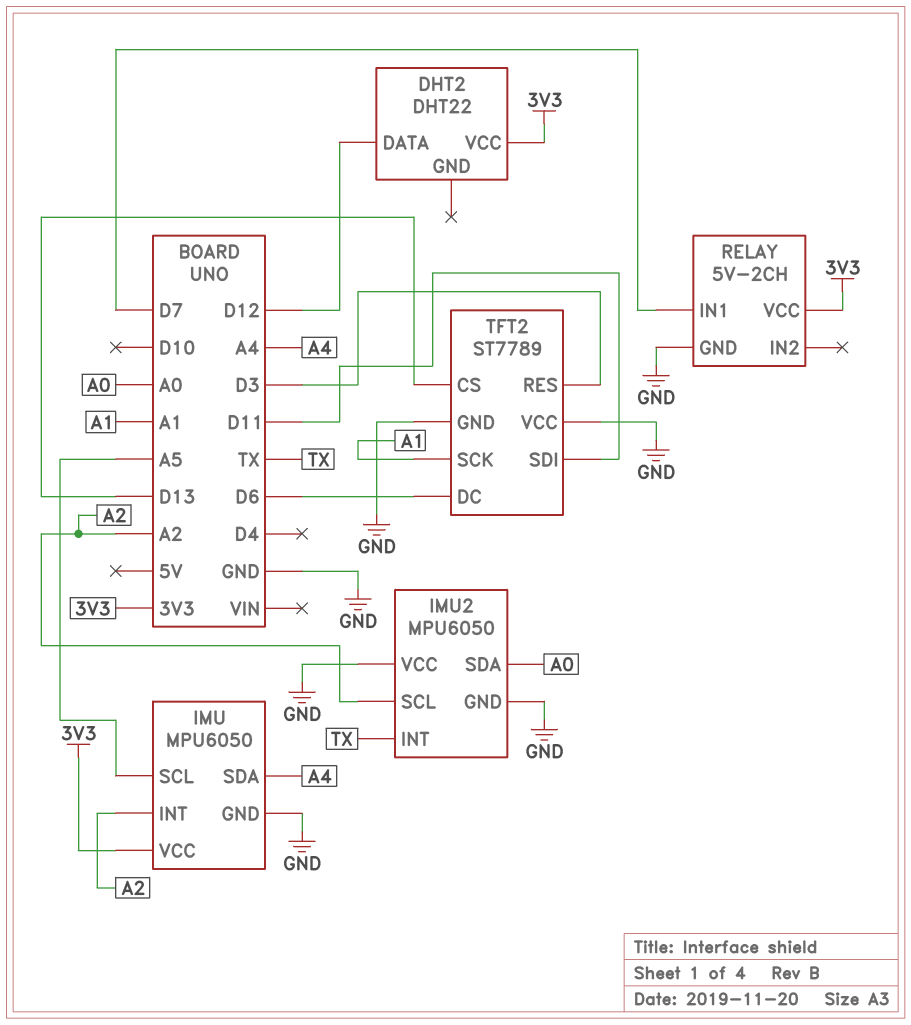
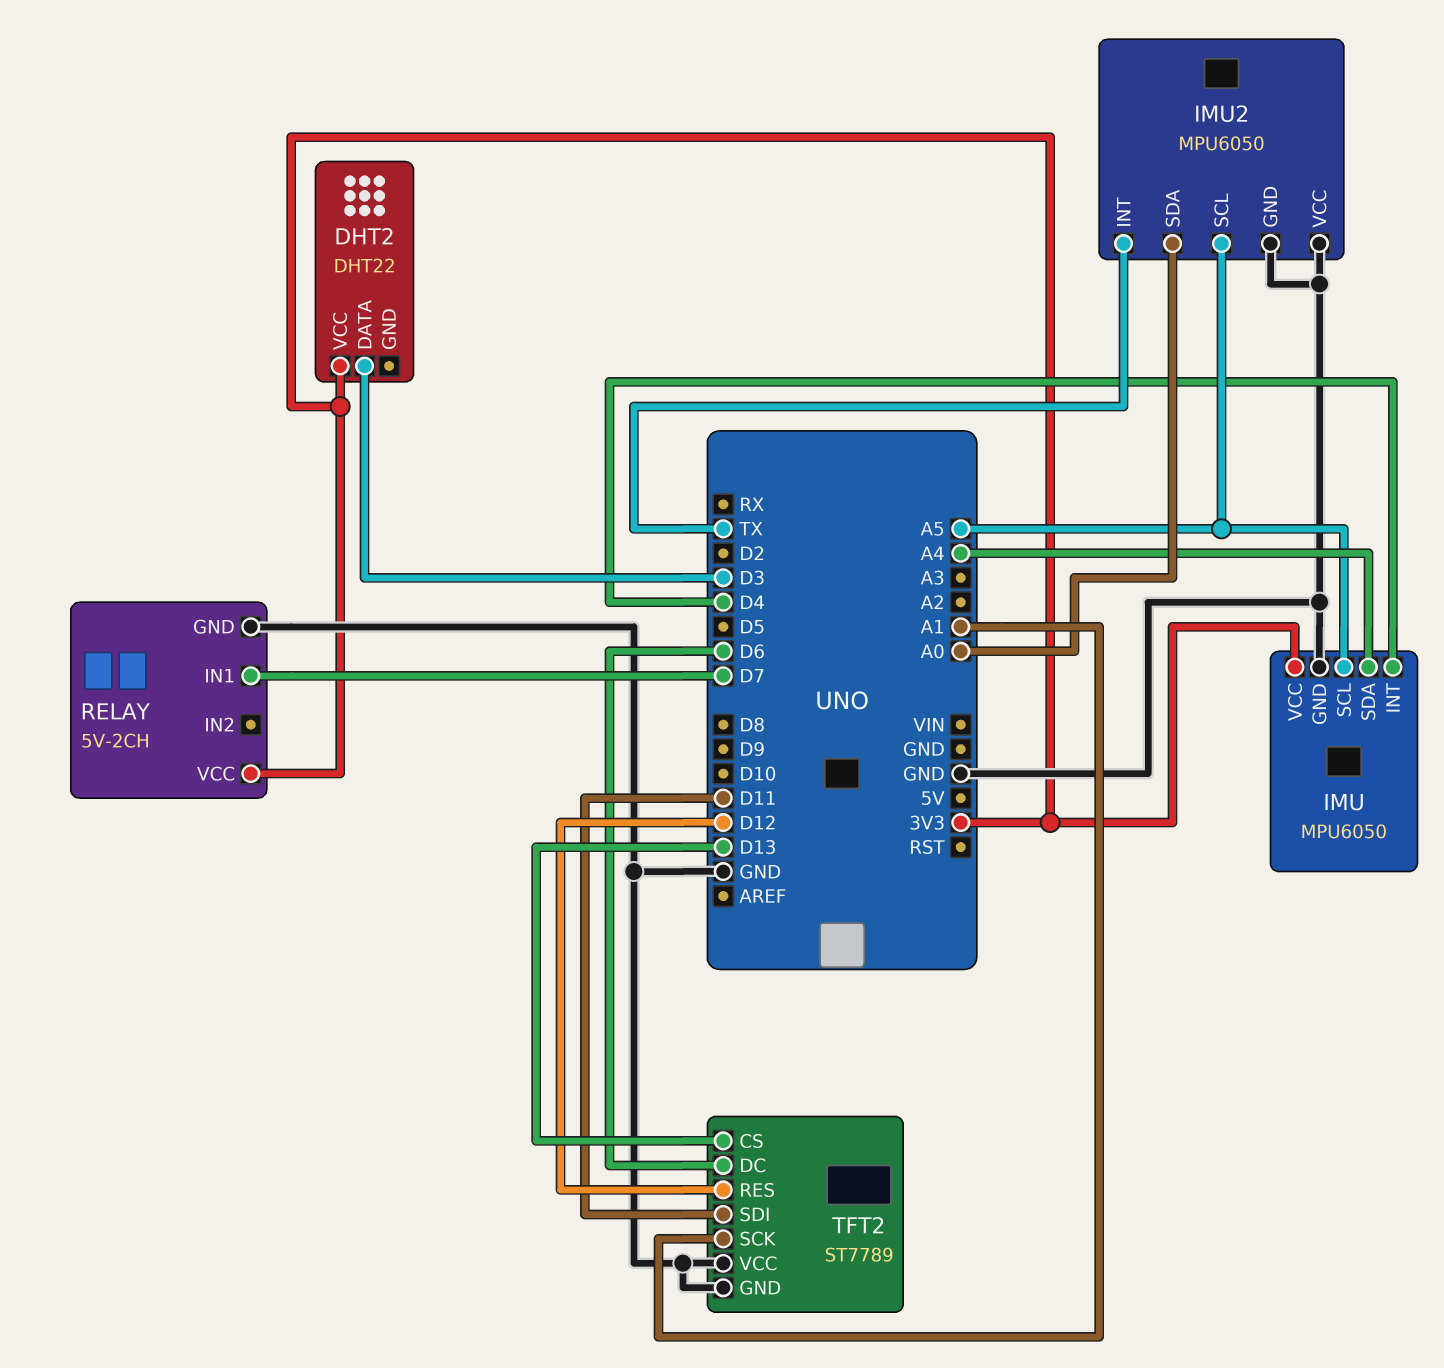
DHT2 pin DATA: D12 -> D3
IMU pin INT: A2 -> D4
IMU2 pin SCL: A2 -> A5
TFT2 pin RES: D3 -> D12

